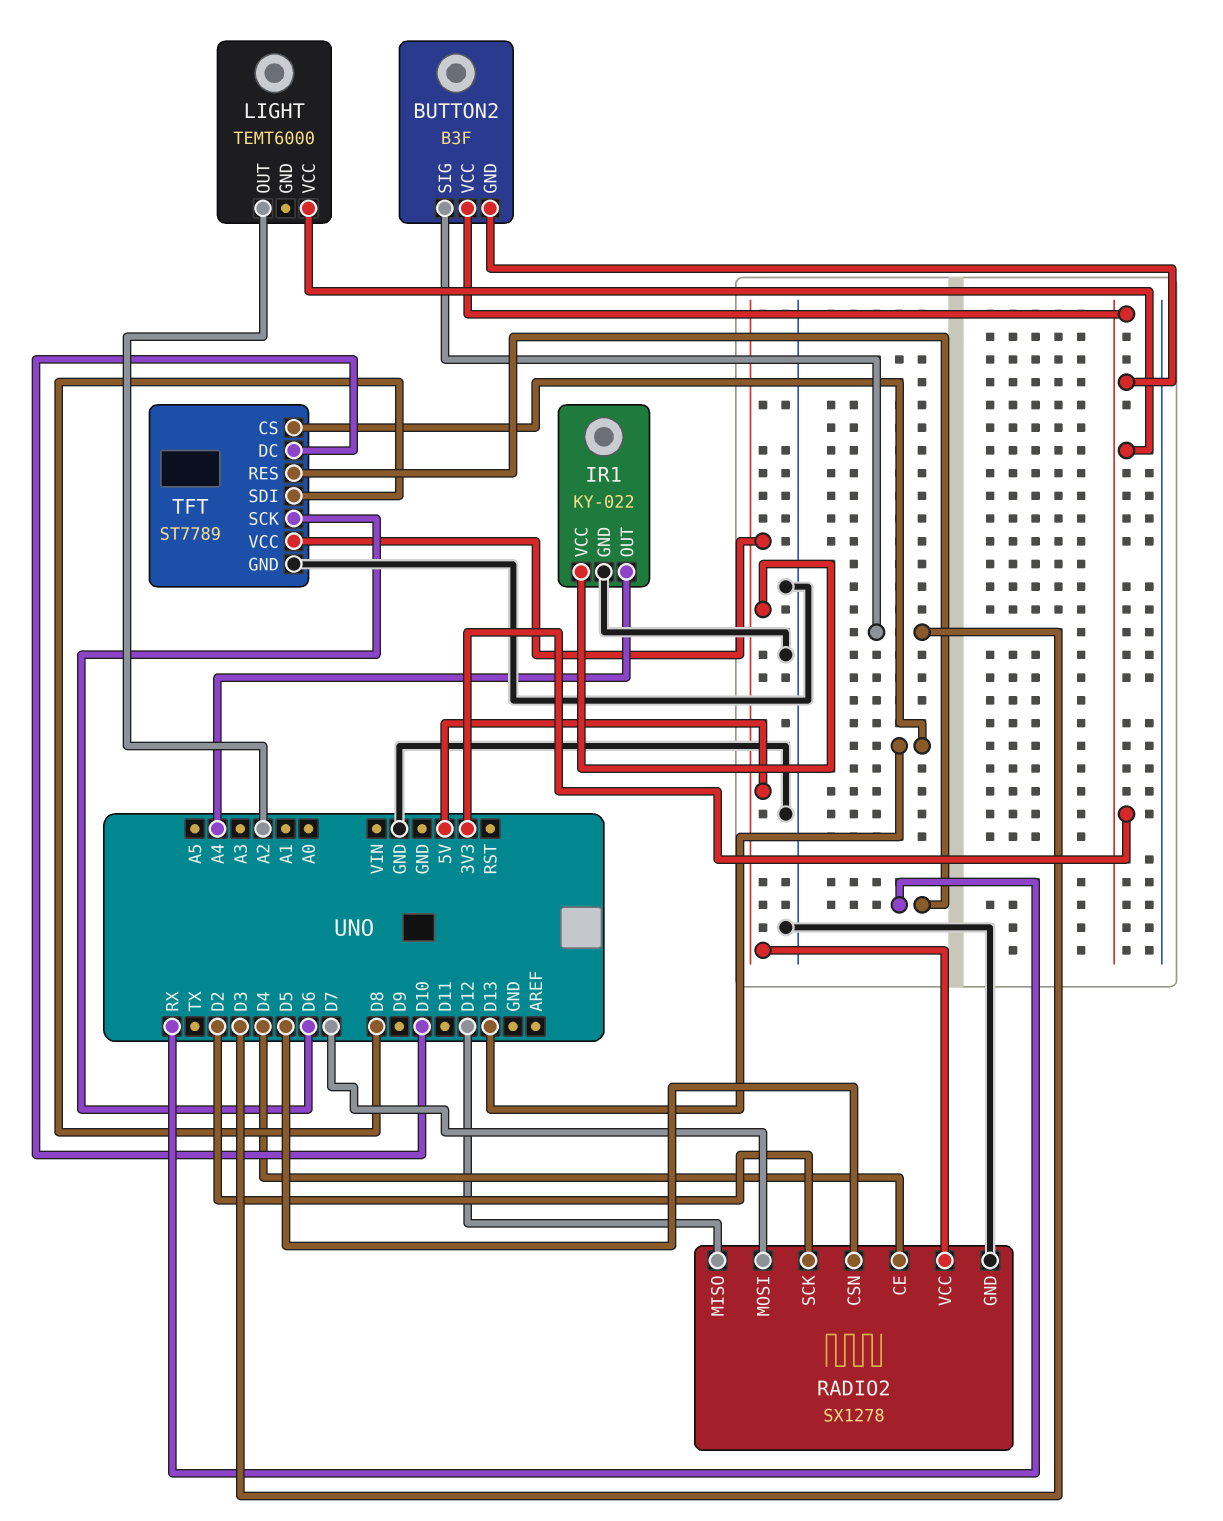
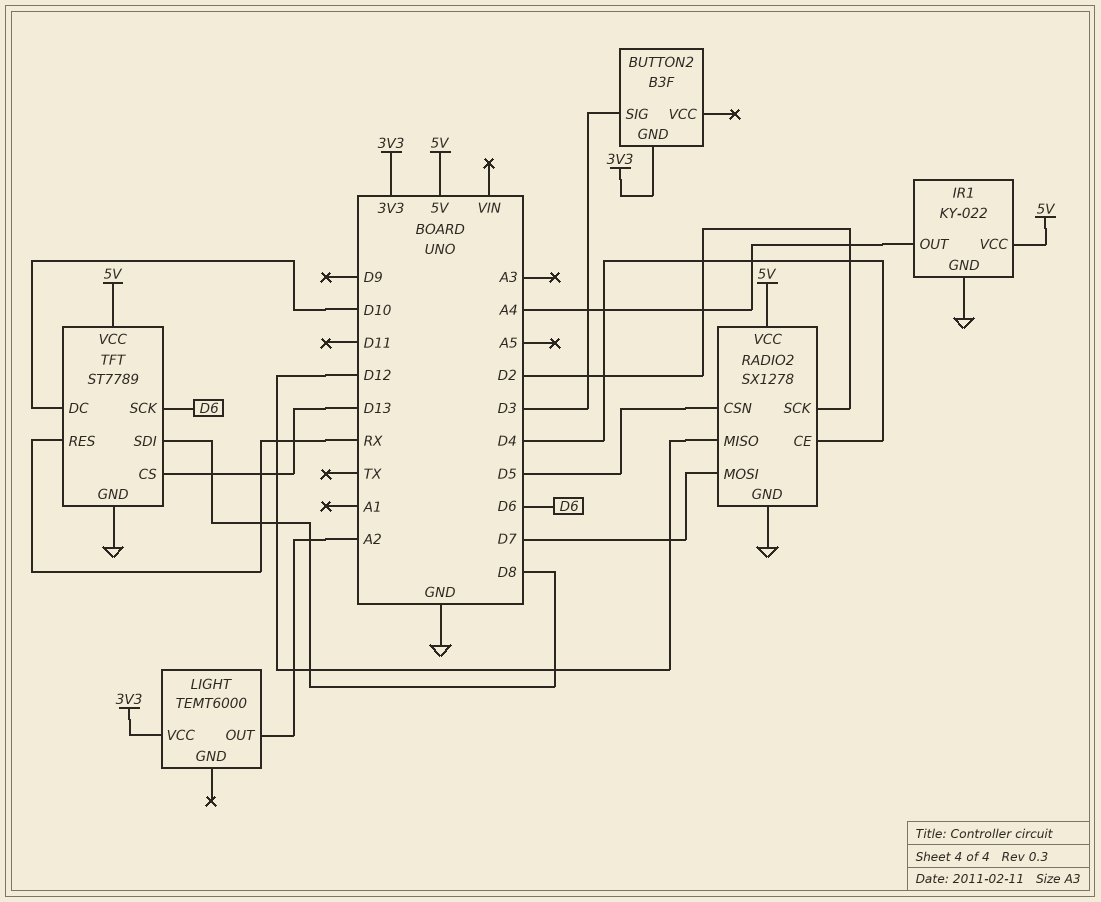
BUTTON2 pin VCC: 3V3 -> none

